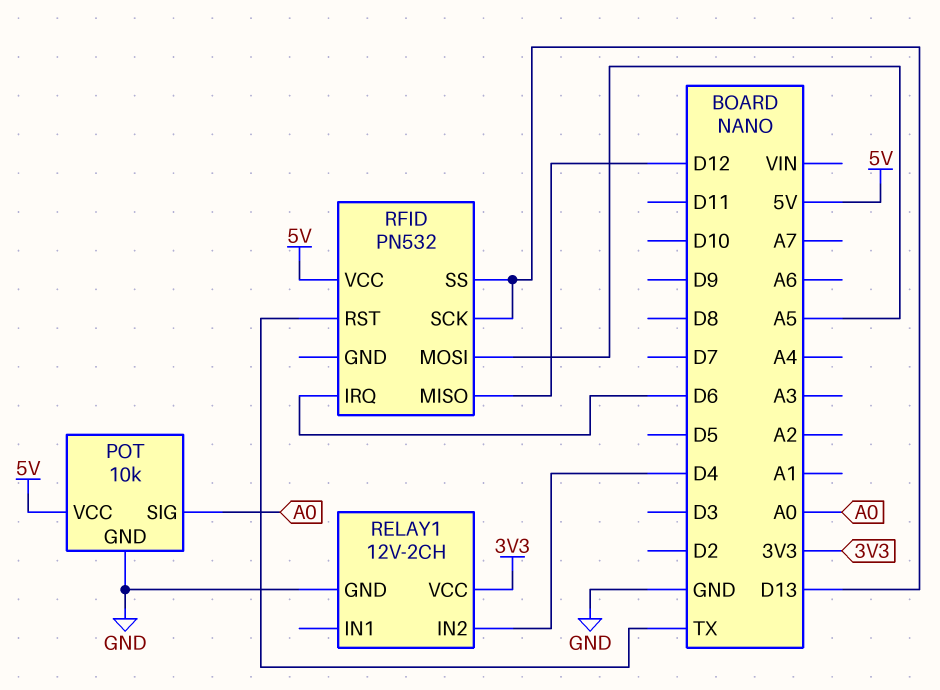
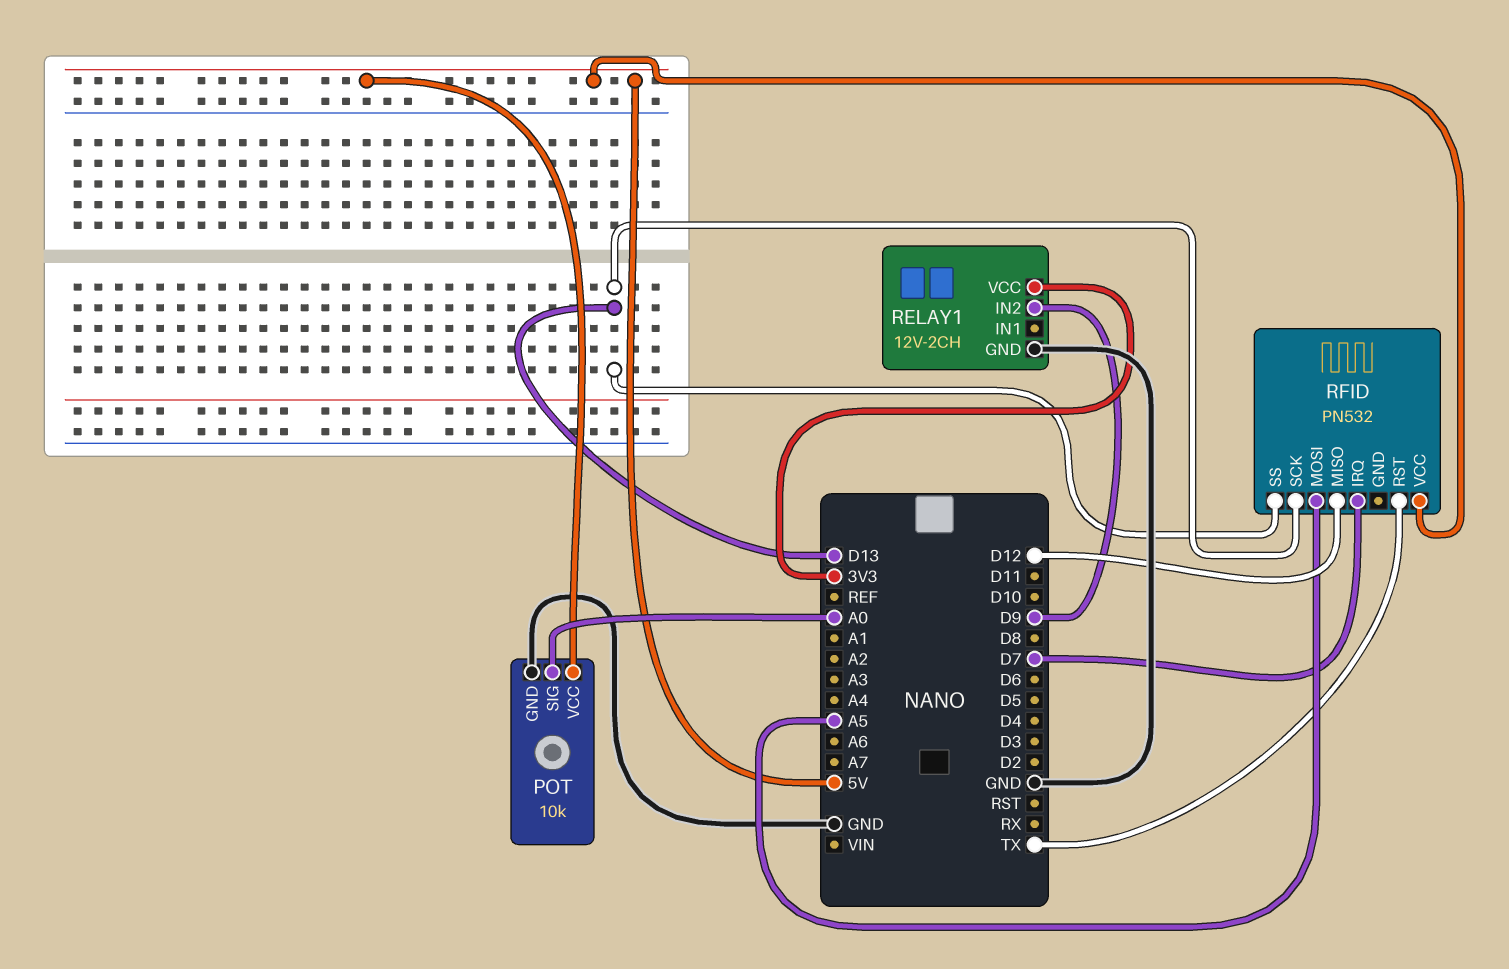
RELAY1 pin IN2: D4 -> D9
RFID pin IRQ: D6 -> D7

